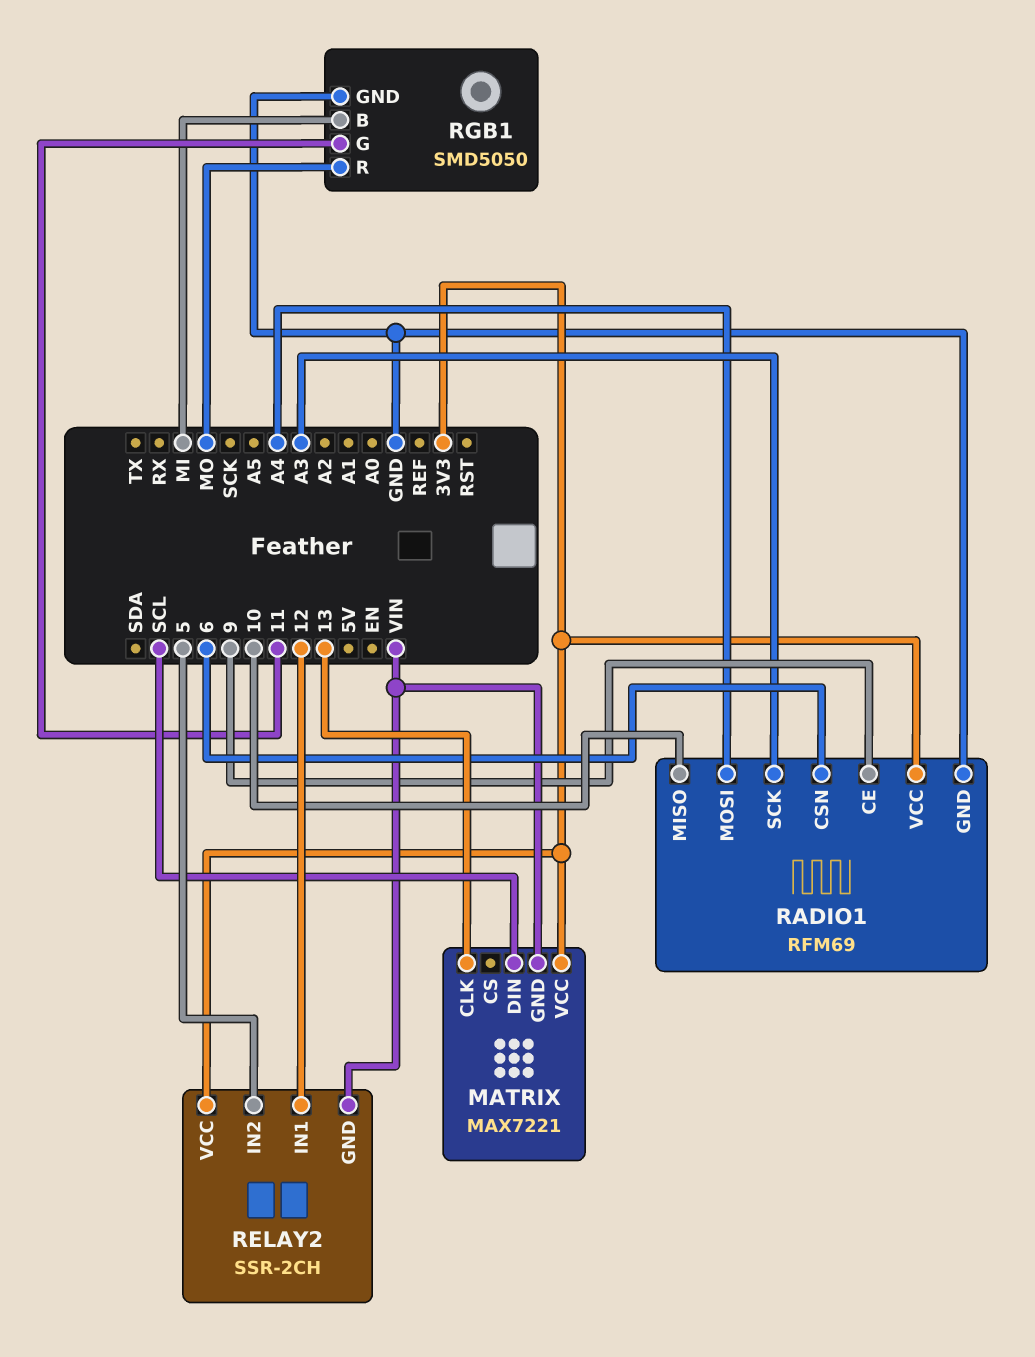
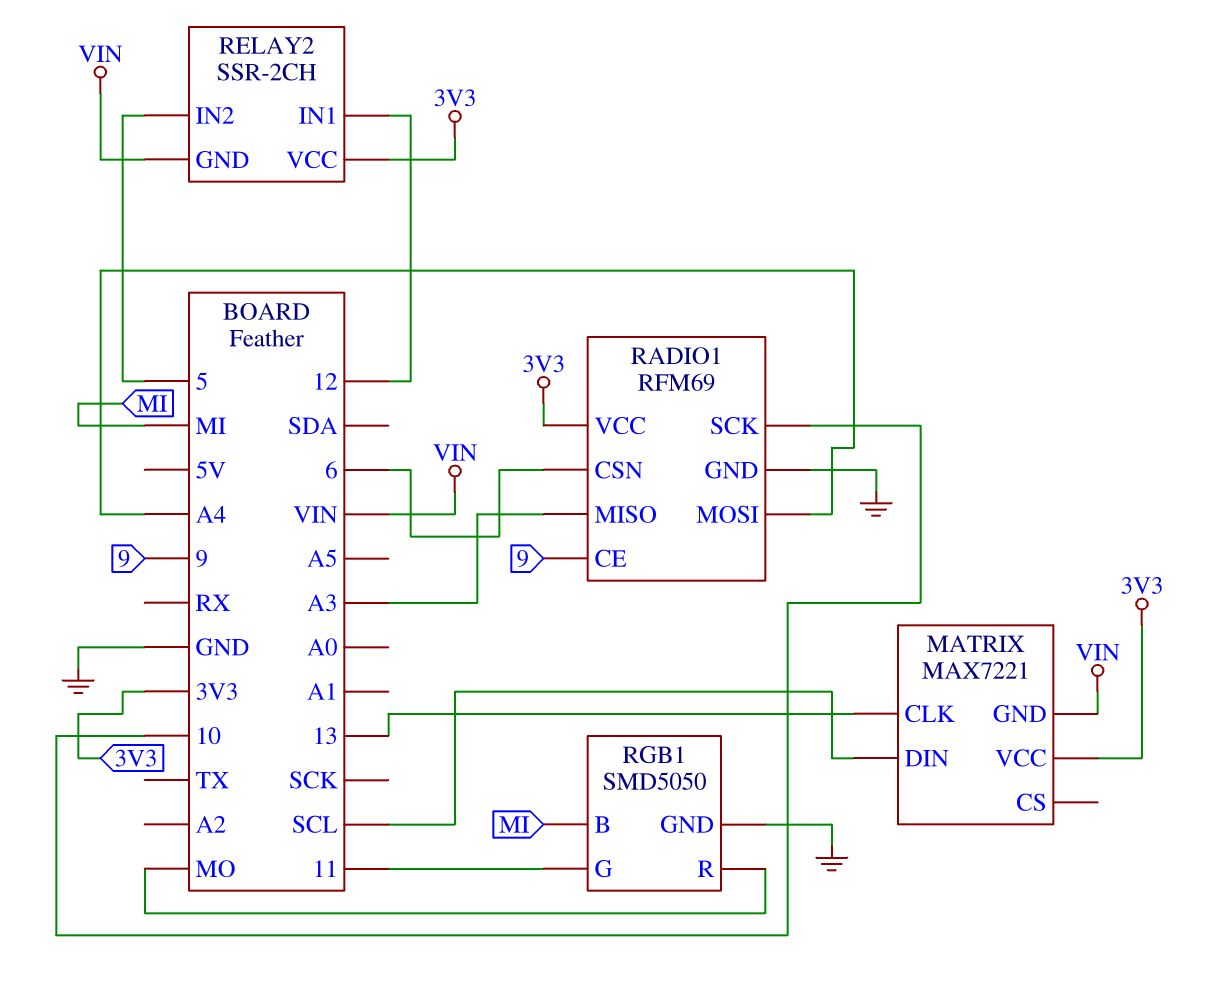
RADIO1 pin MISO: 10 -> A3
RADIO1 pin SCK: A3 -> 10

